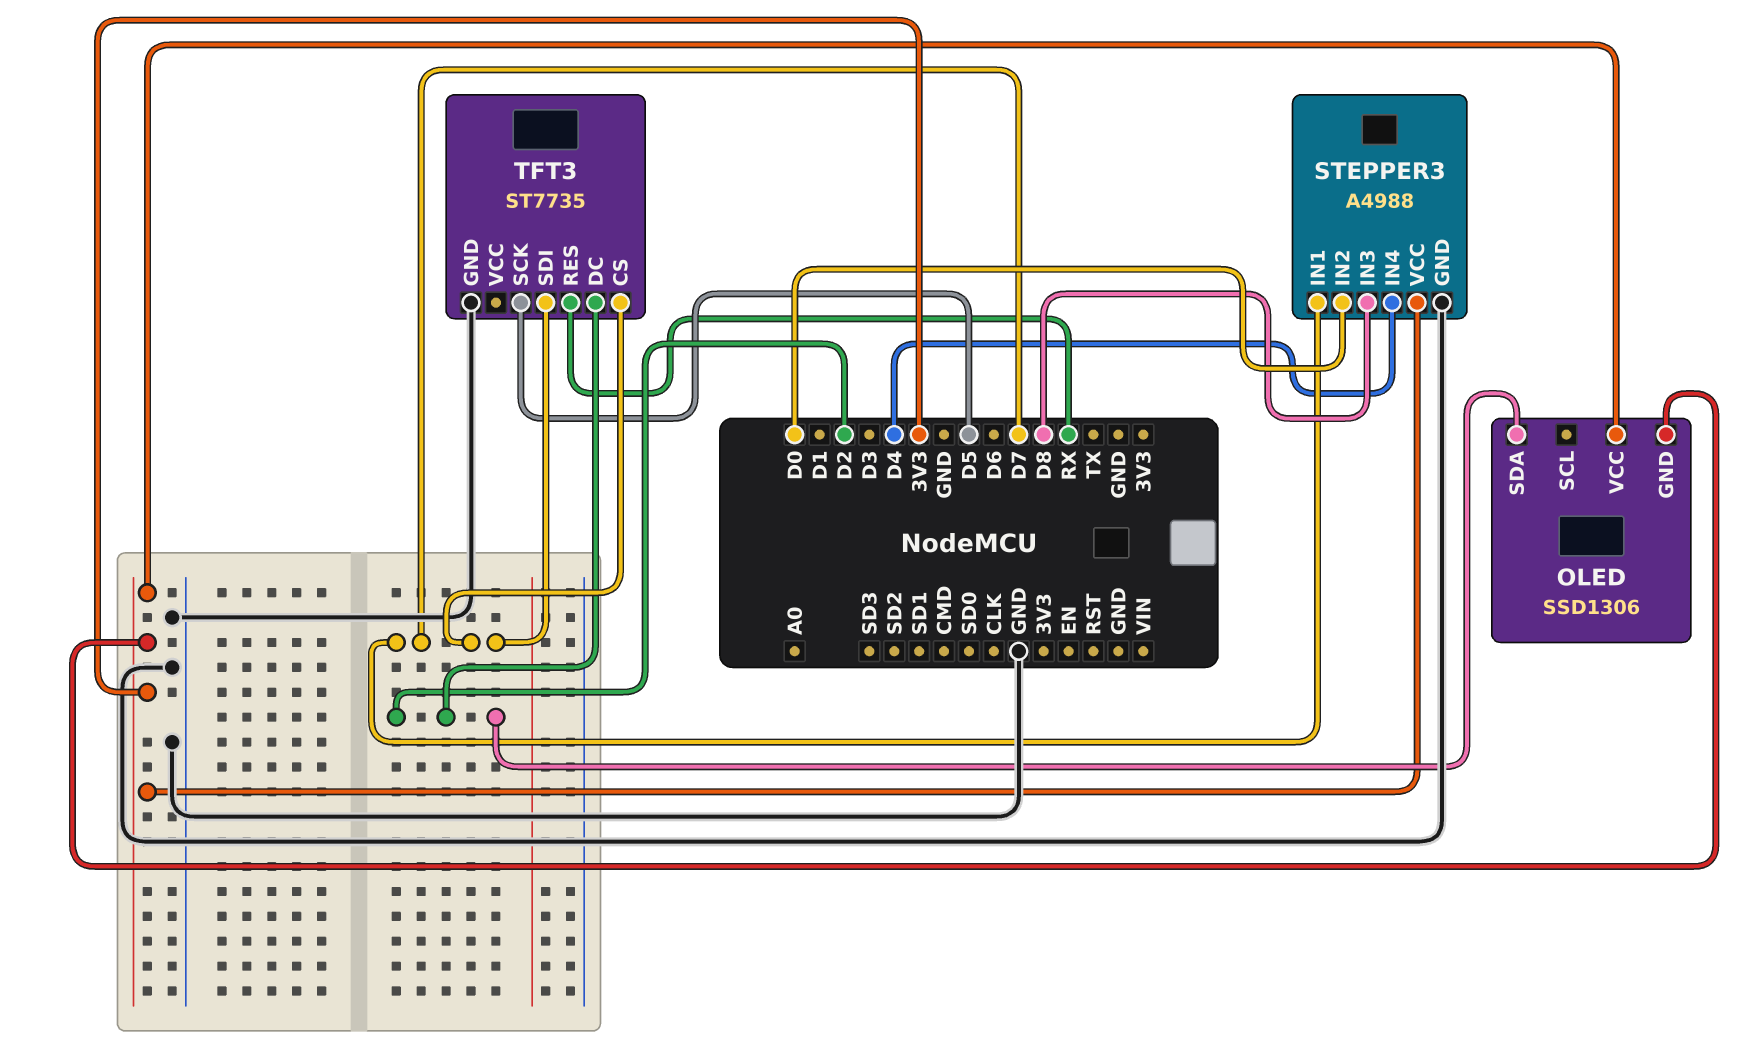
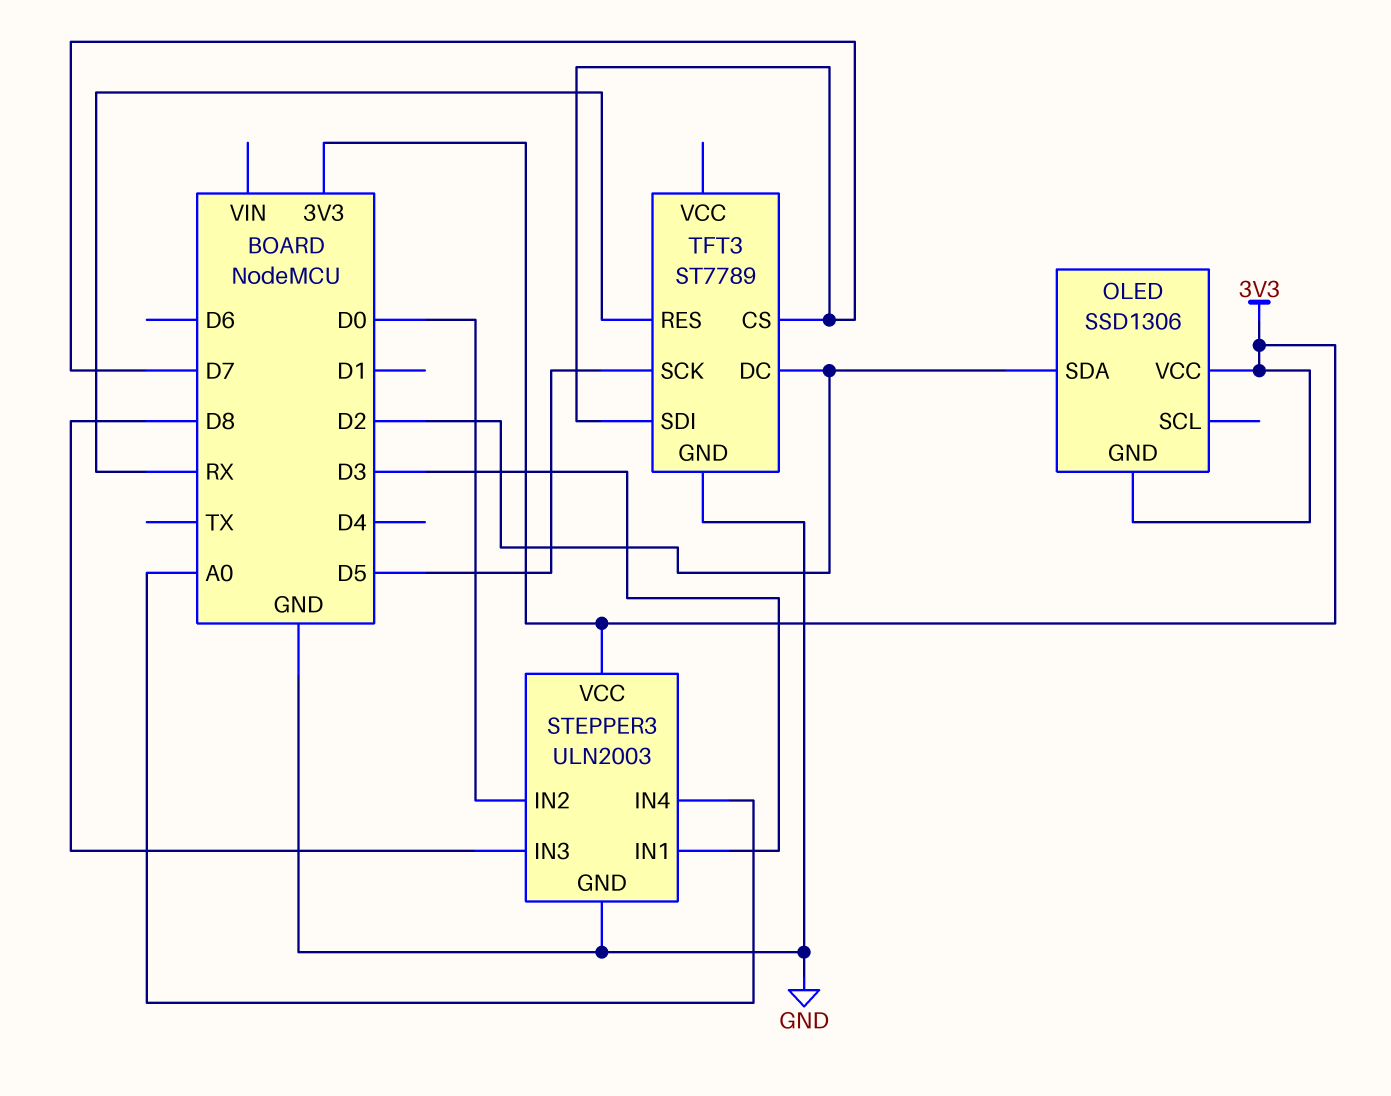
STEPPER3: A4988 -> ULN2003
STEPPER3 pin IN1: D7 -> D3
STEPPER3 pin IN4: D4 -> A0
TFT3: ST7735 -> ST7789

